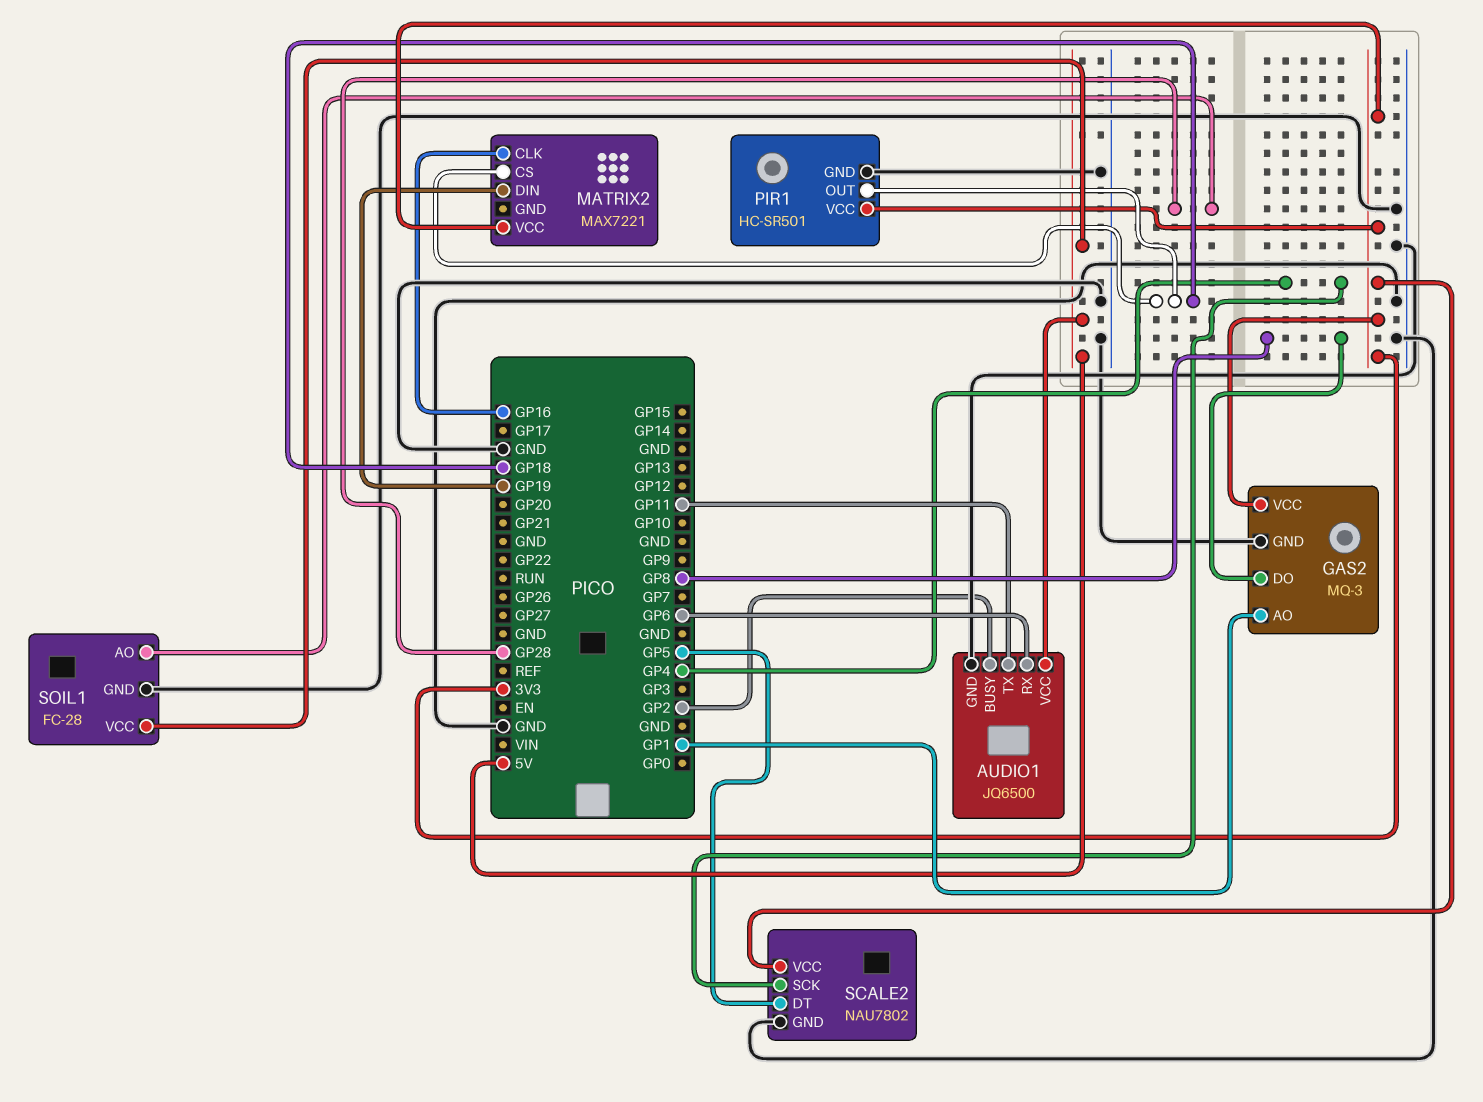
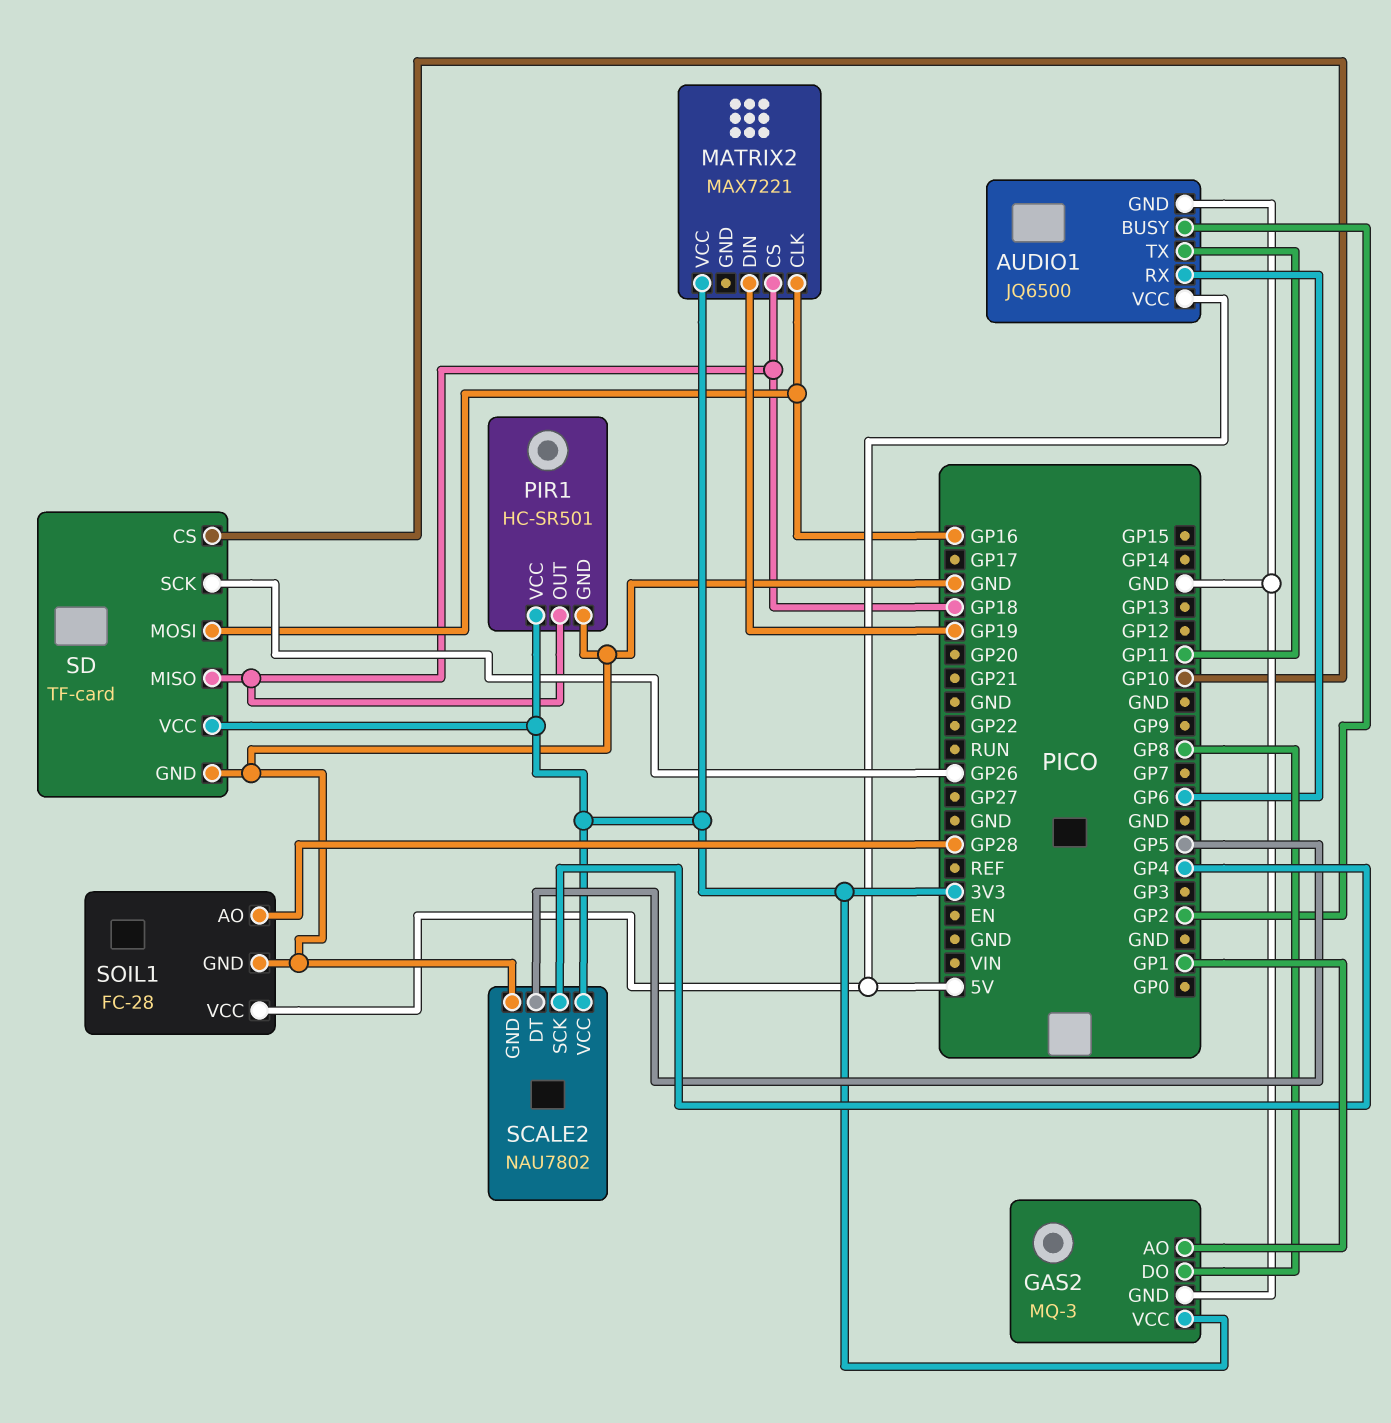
SD: none -> TF-card
SD pin CS: none -> GP10
SD pin GND: none -> GND
SD pin MISO: none -> GP18
SD pin MOSI: none -> GP16
SD pin SCK: none -> GP26
SD pin VCC: none -> 3V3

